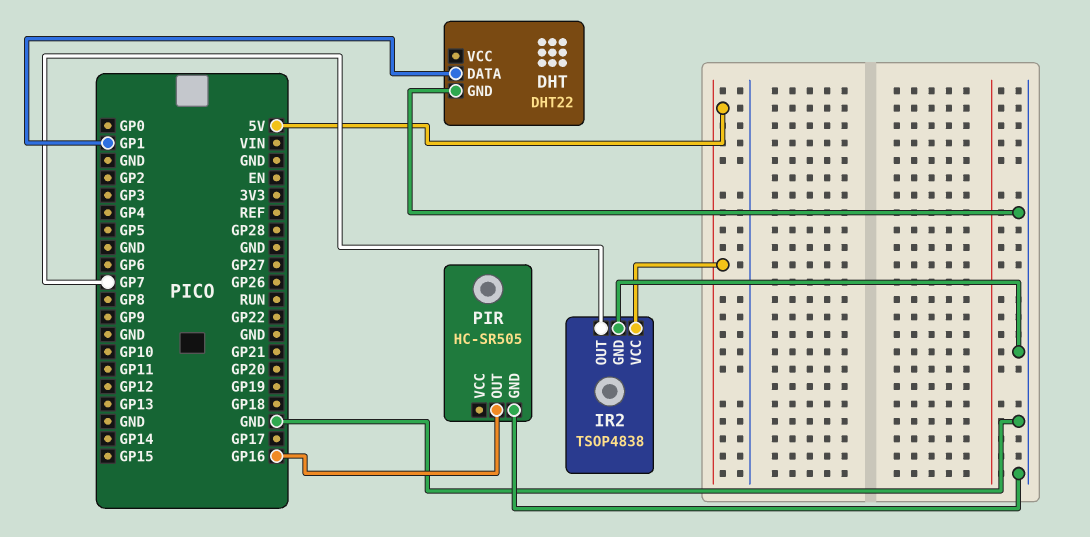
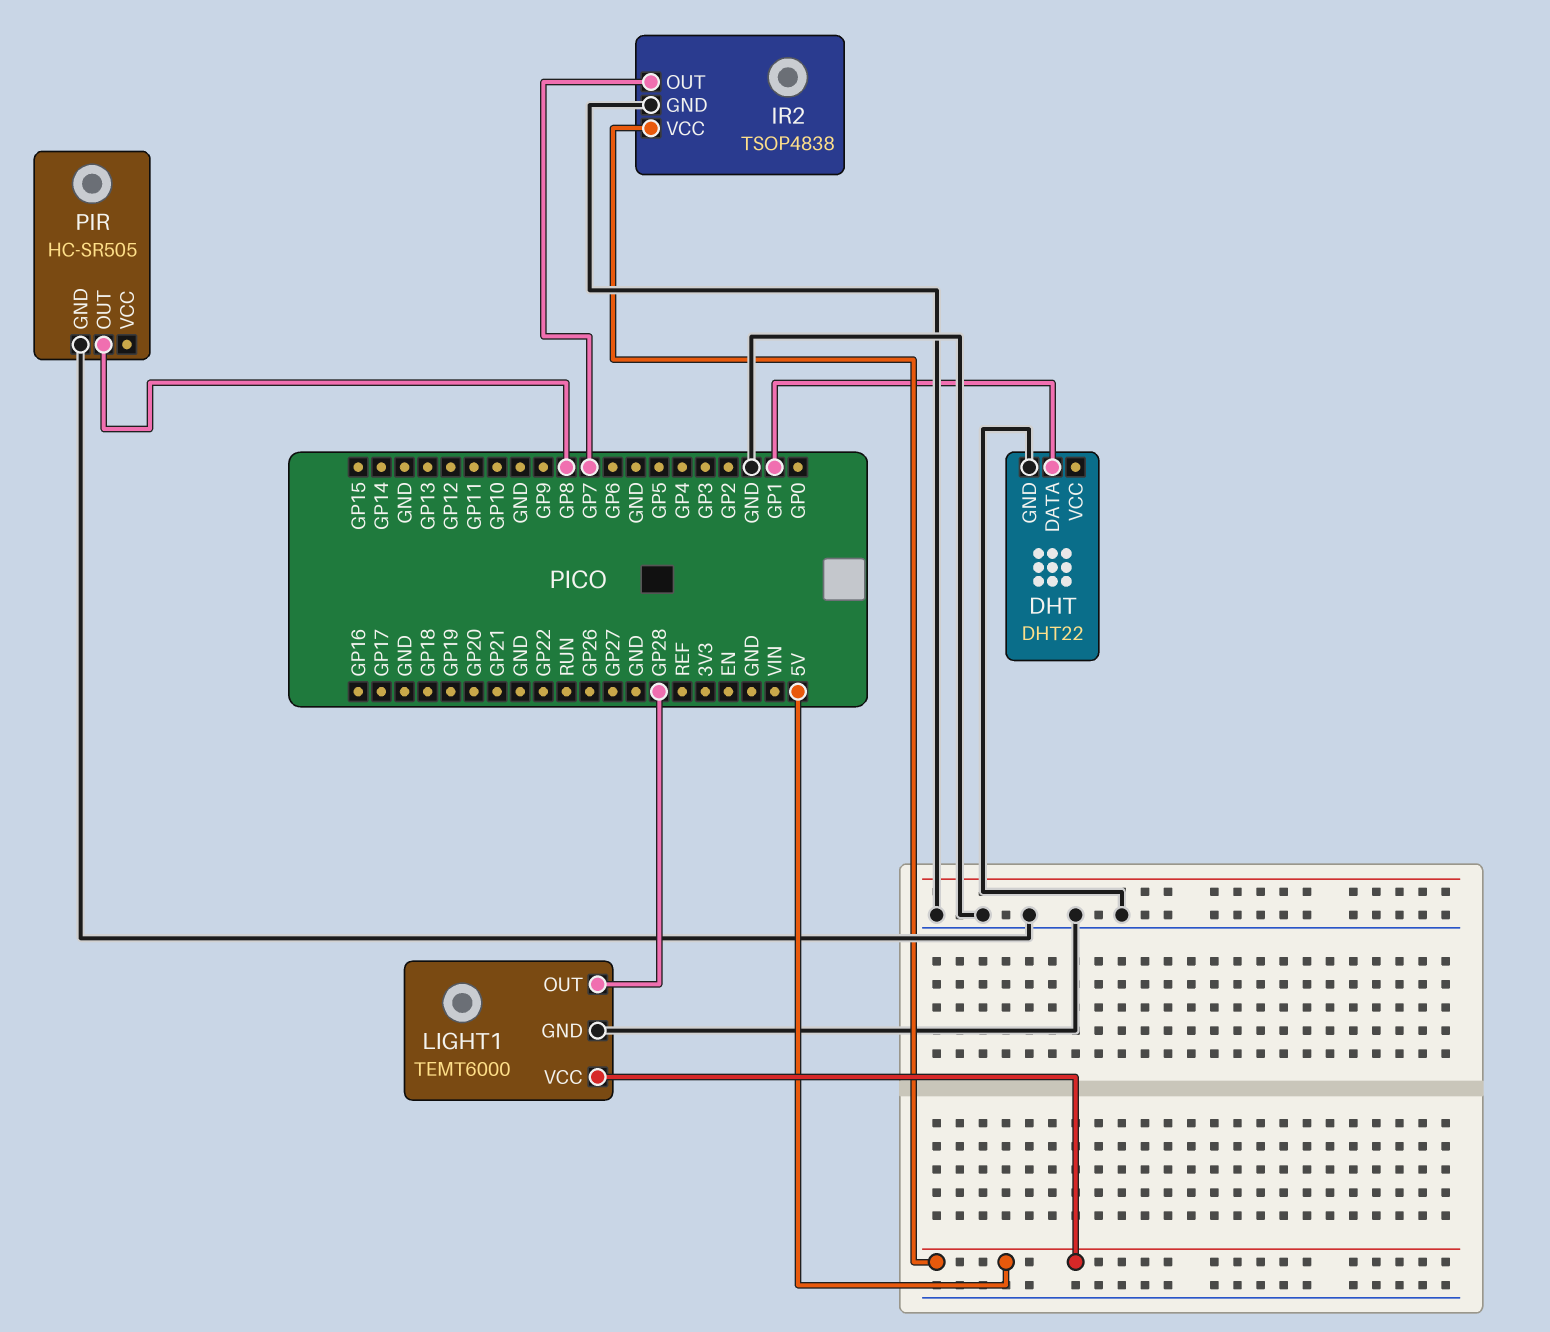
LIGHT1: none -> TEMT6000
LIGHT1 pin GND: none -> GND
LIGHT1 pin OUT: none -> GP28
LIGHT1 pin VCC: none -> 5V
PIR pin OUT: GP16 -> GP8

